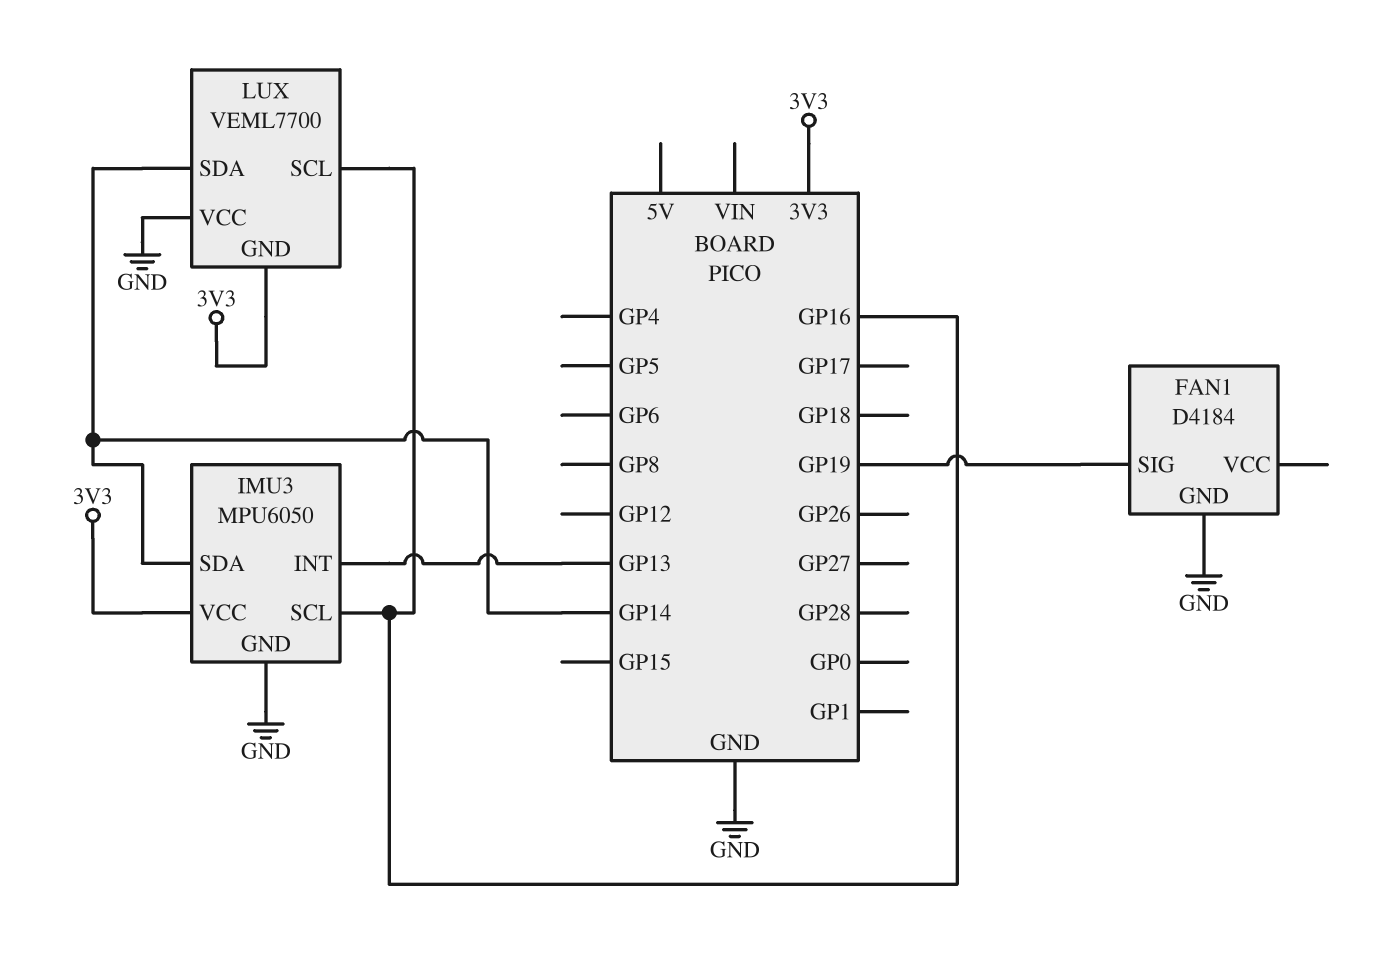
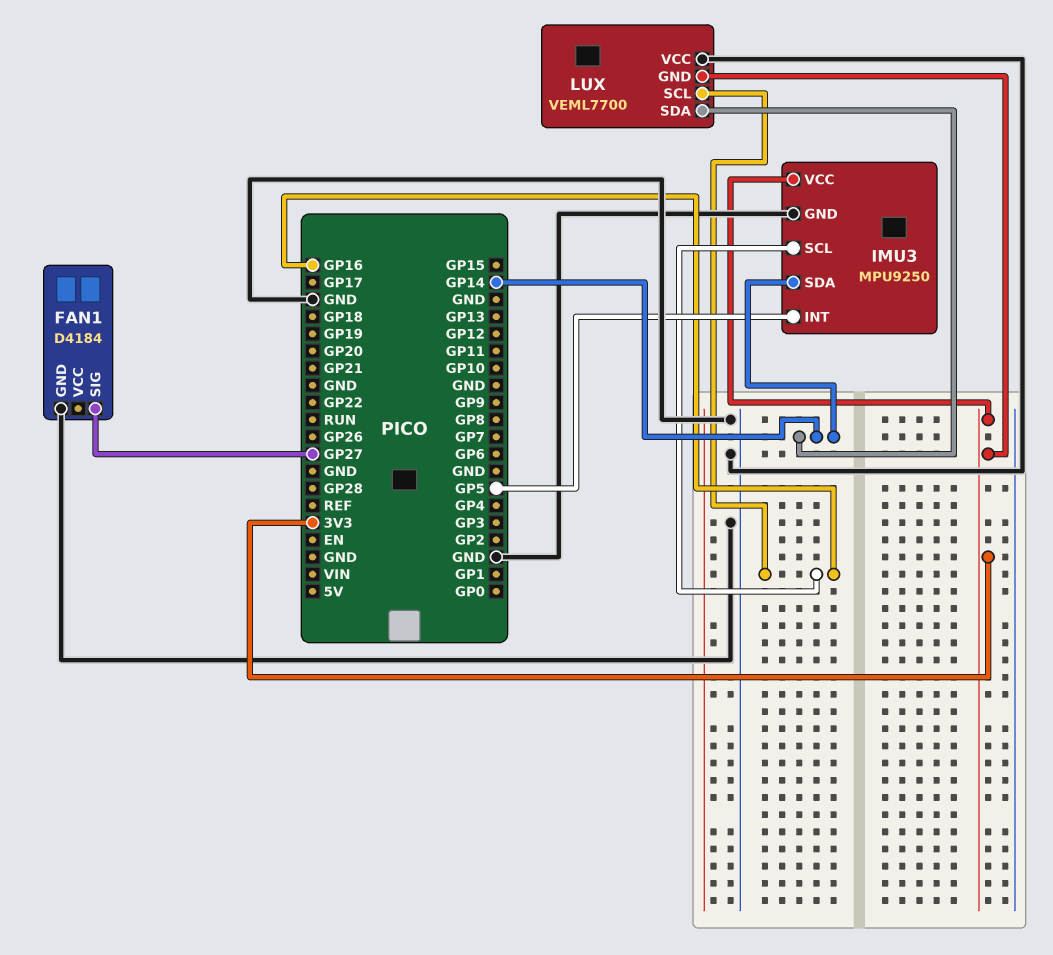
FAN1 pin SIG: GP19 -> GP27
IMU3: MPU6050 -> MPU9250
IMU3 pin INT: GP13 -> GP5

